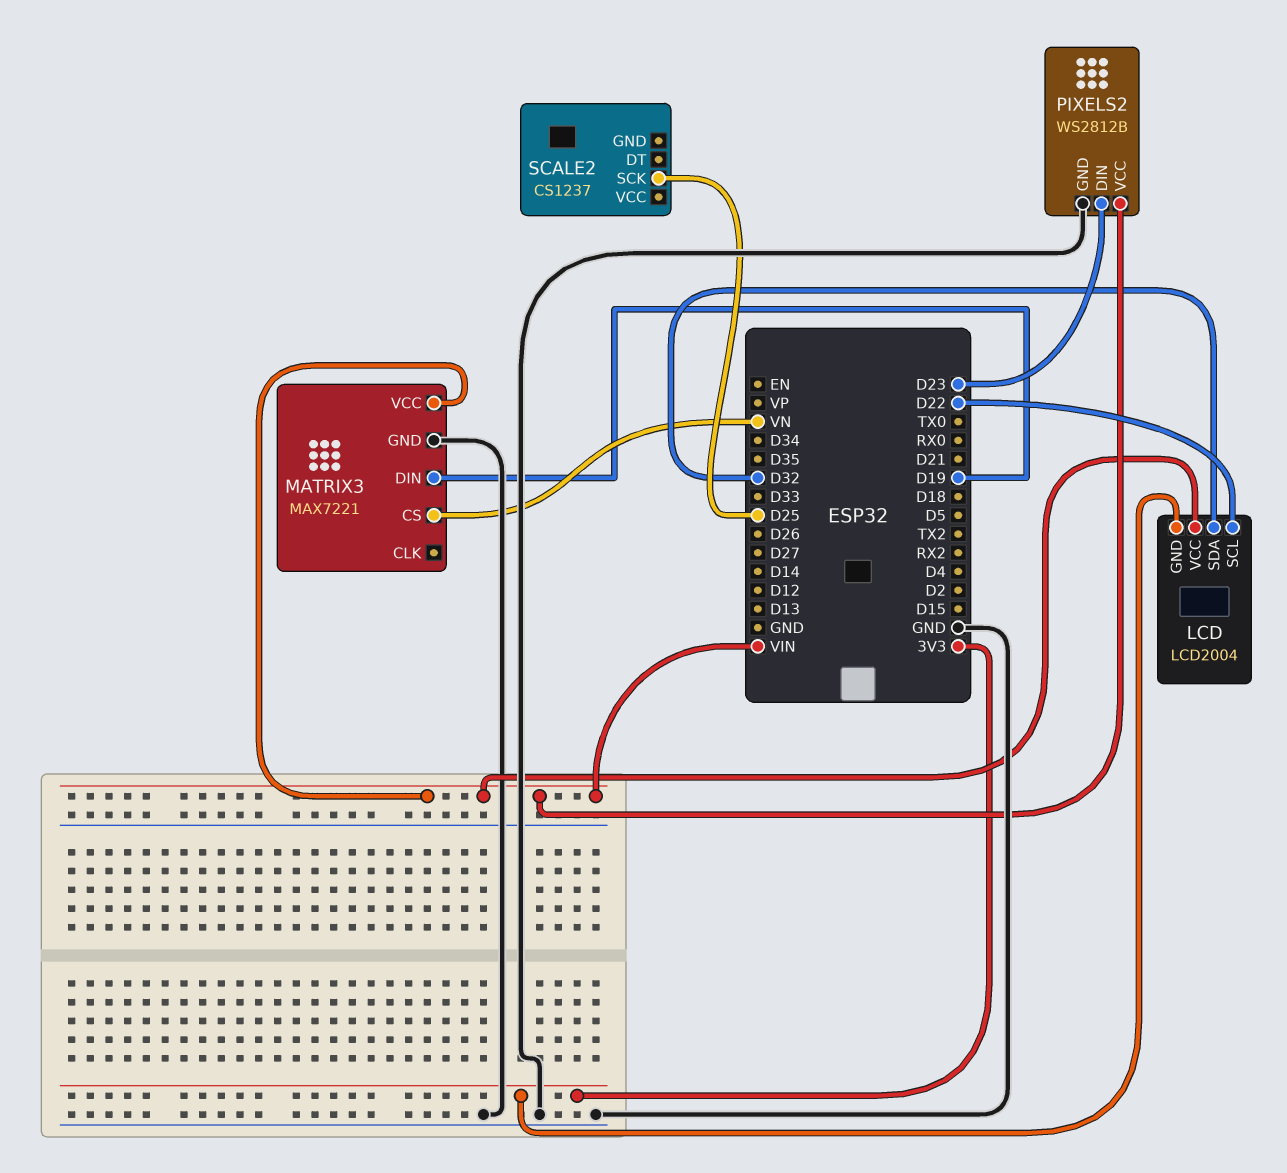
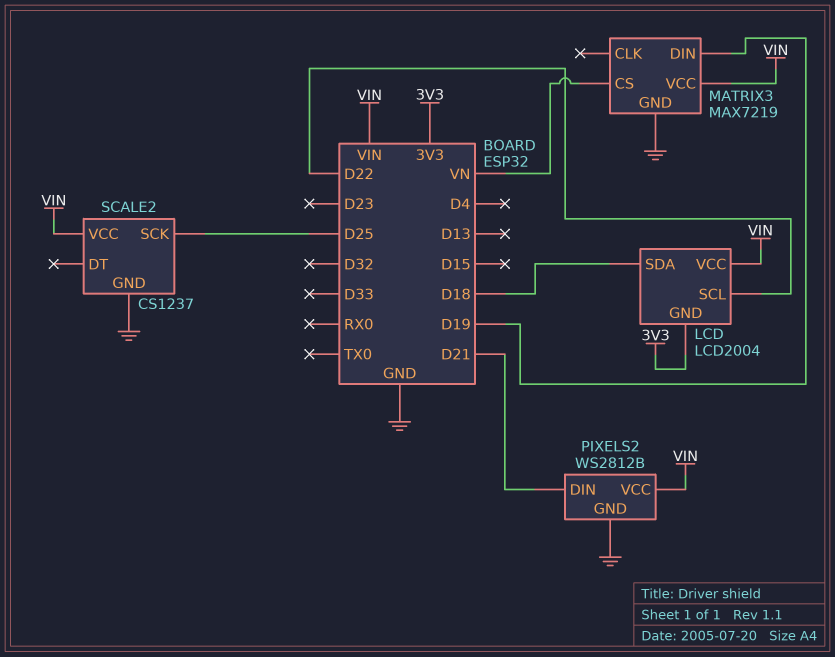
LCD pin SDA: D32 -> D18
MATRIX3: MAX7221 -> MAX7219
PIXELS2 pin DIN: D23 -> D21
SCALE2 pin GND: none -> GND
SCALE2 pin VCC: none -> VIN

